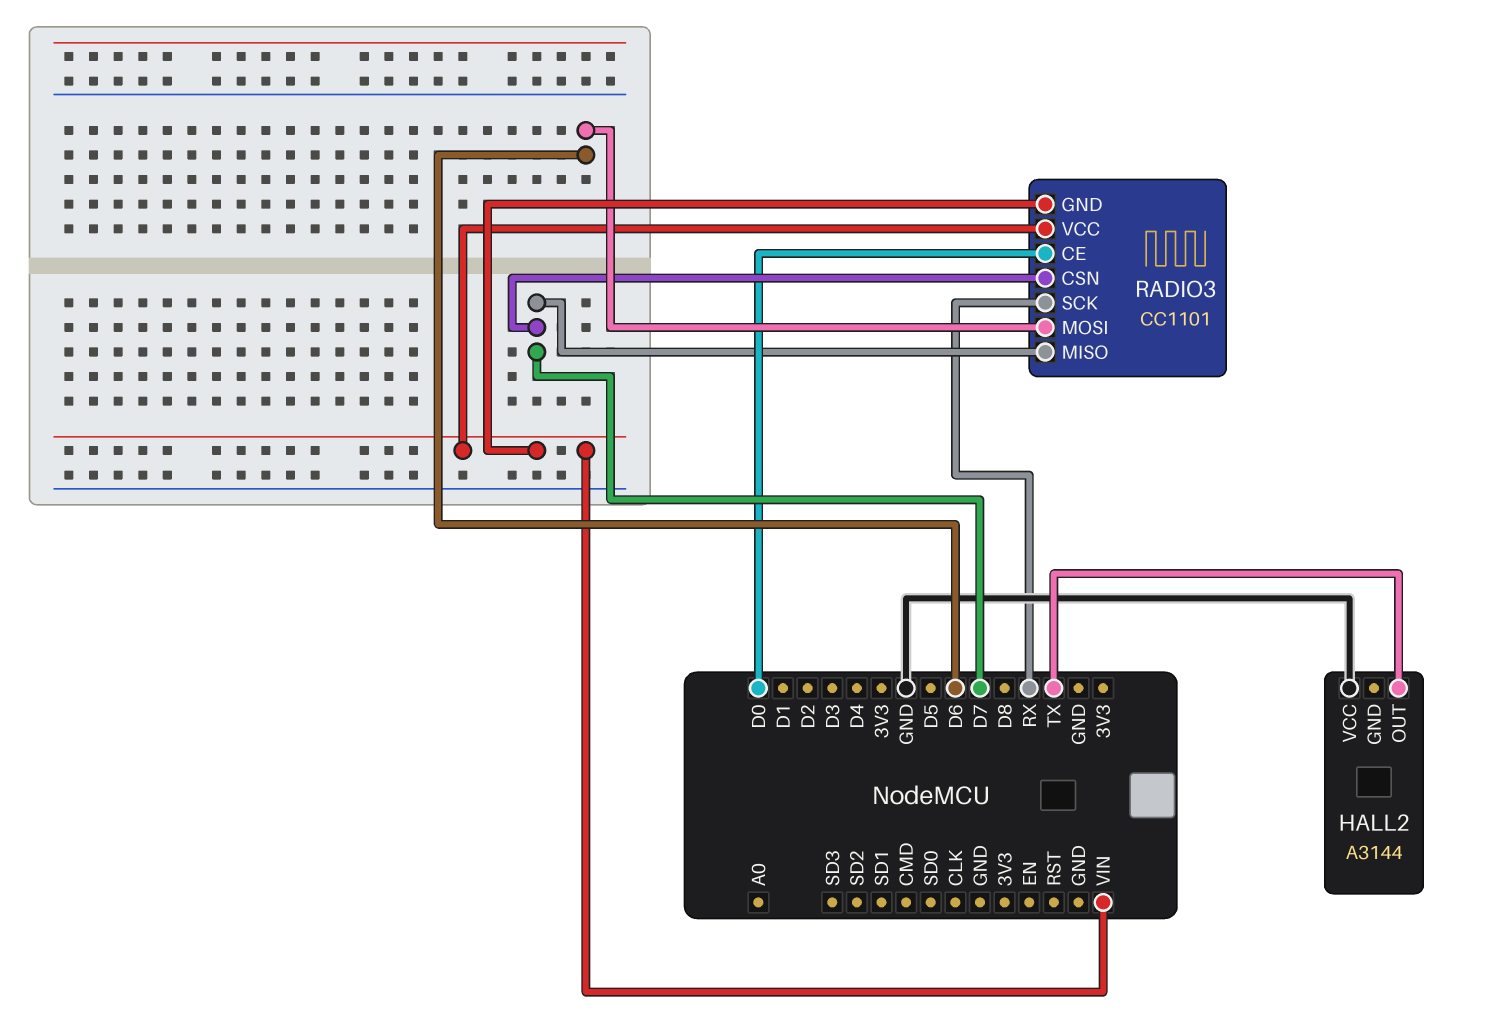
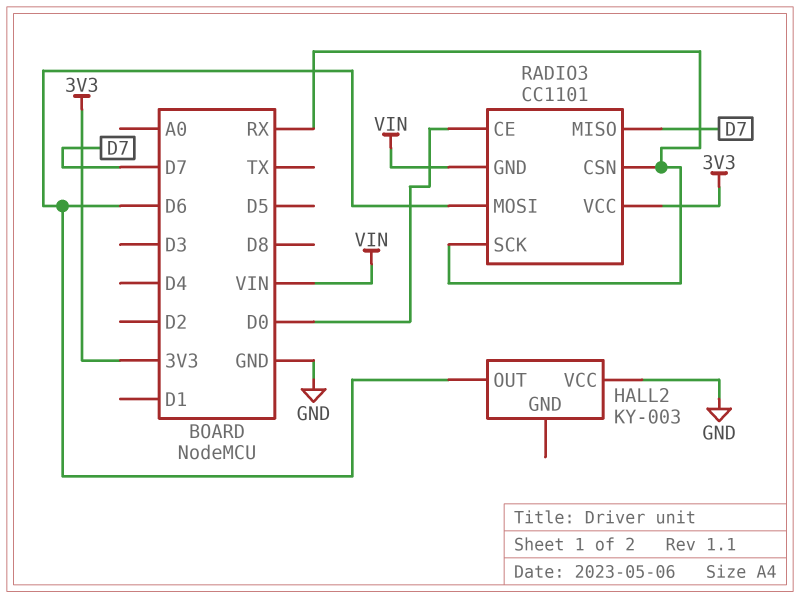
HALL2: A3144 -> KY-003
HALL2 pin OUT: TX -> D6
RADIO3 pin CSN: D7 -> RX
RADIO3 pin VCC: VIN -> 3V3

